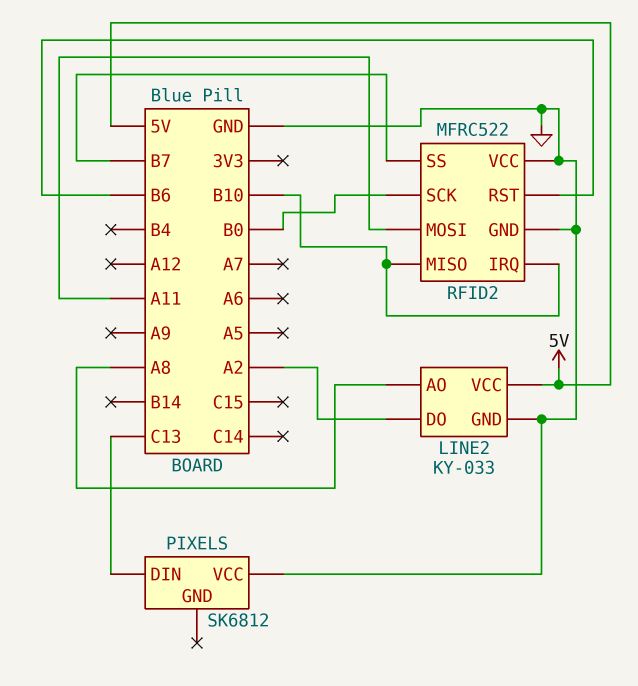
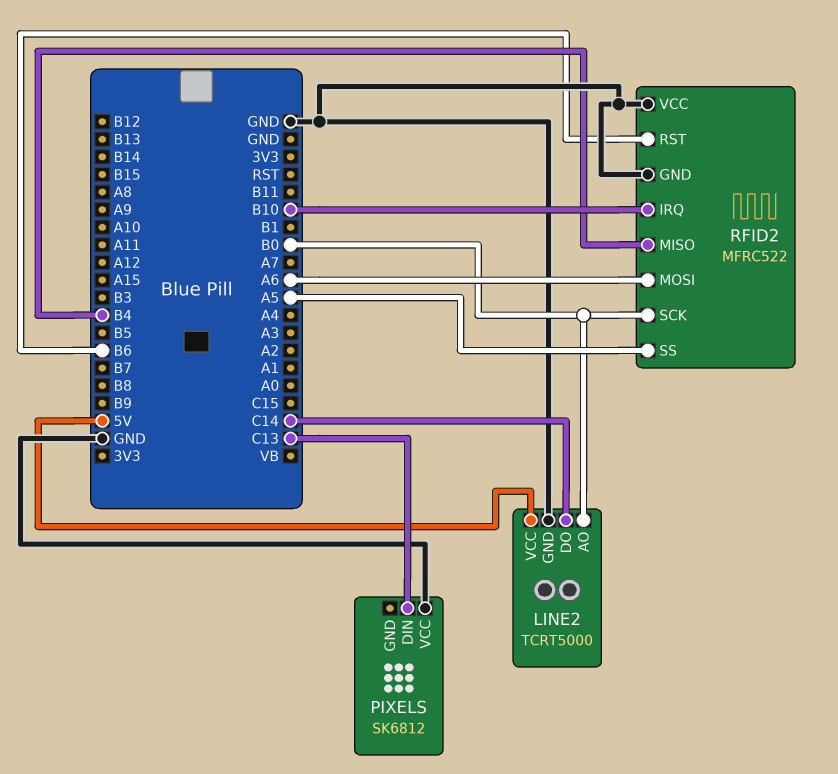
LINE2: KY-033 -> TCRT5000
LINE2 pin AO: A8 -> B0
LINE2 pin DO: A2 -> C14
RFID2 pin MISO: B10 -> B4
RFID2 pin MOSI: A11 -> A6
RFID2 pin SS: B7 -> A5

